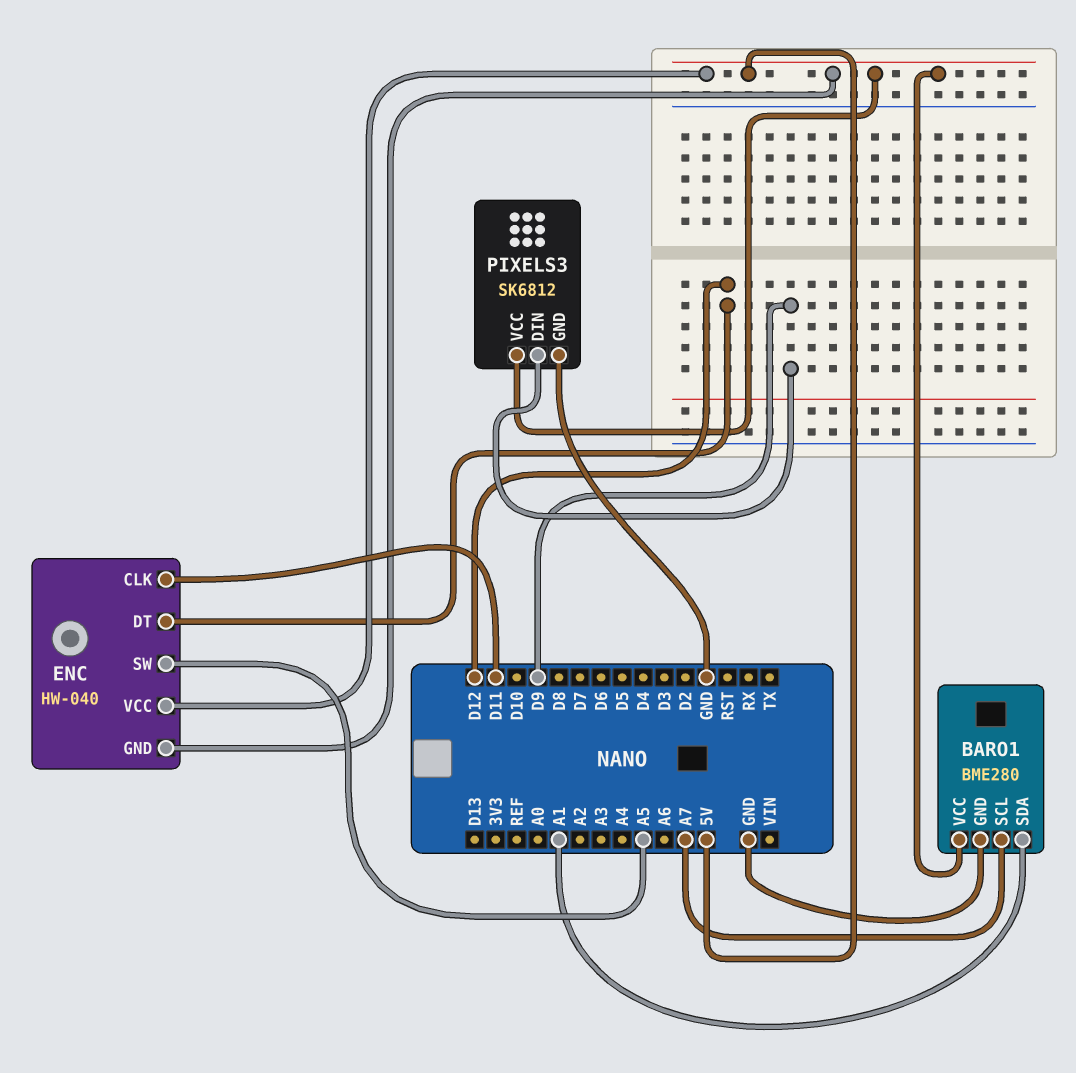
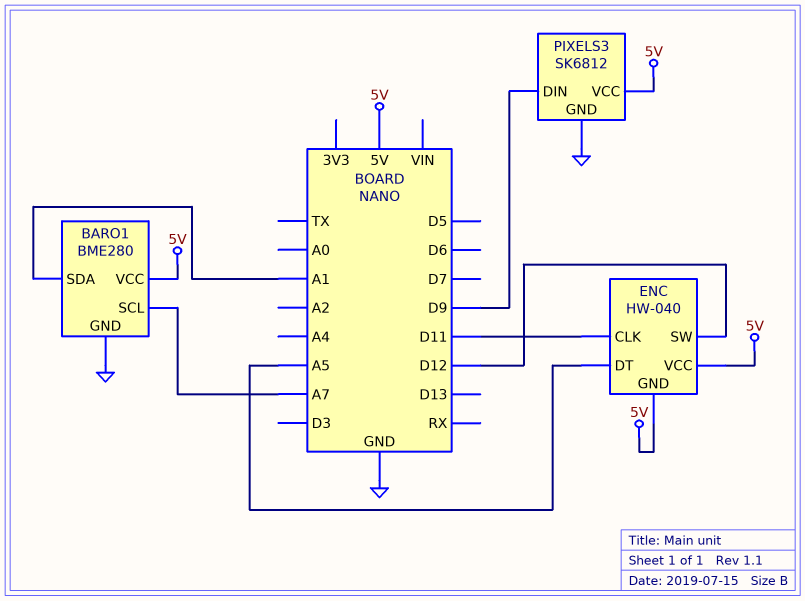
ENC pin DT: D12 -> A5
ENC pin SW: A5 -> D12

